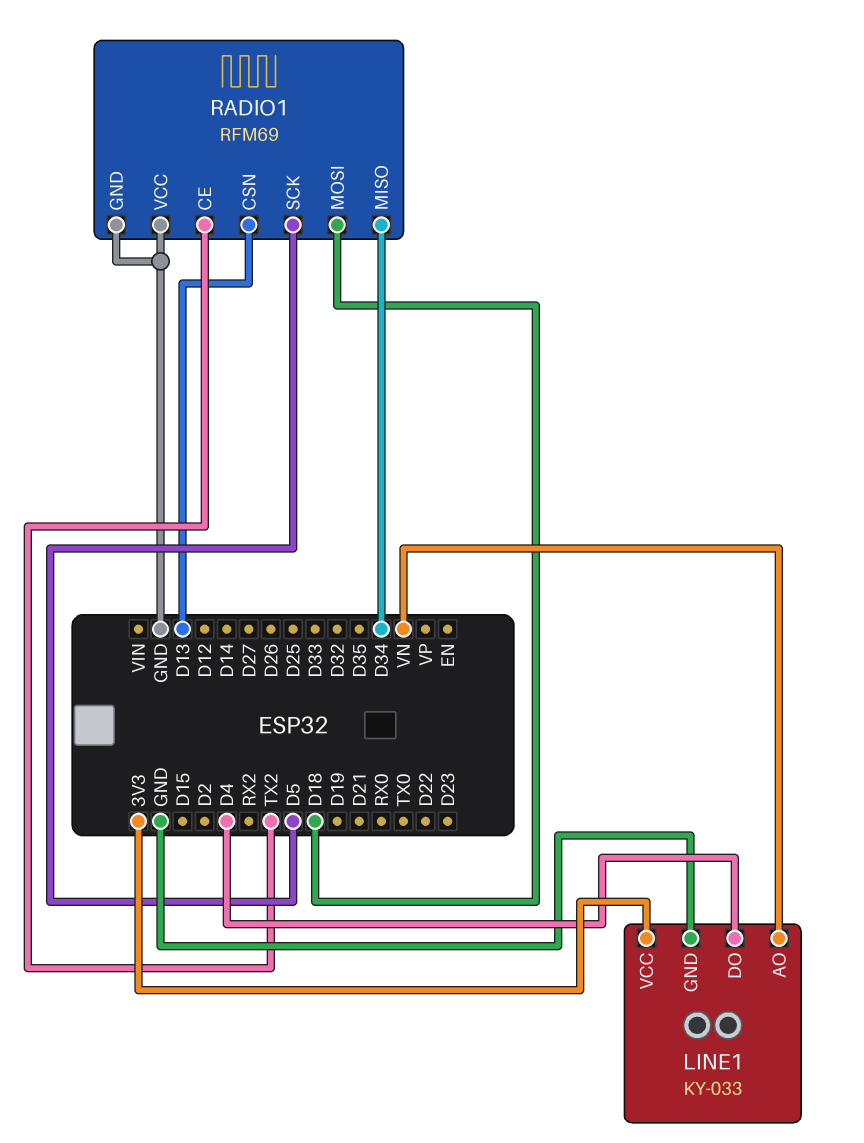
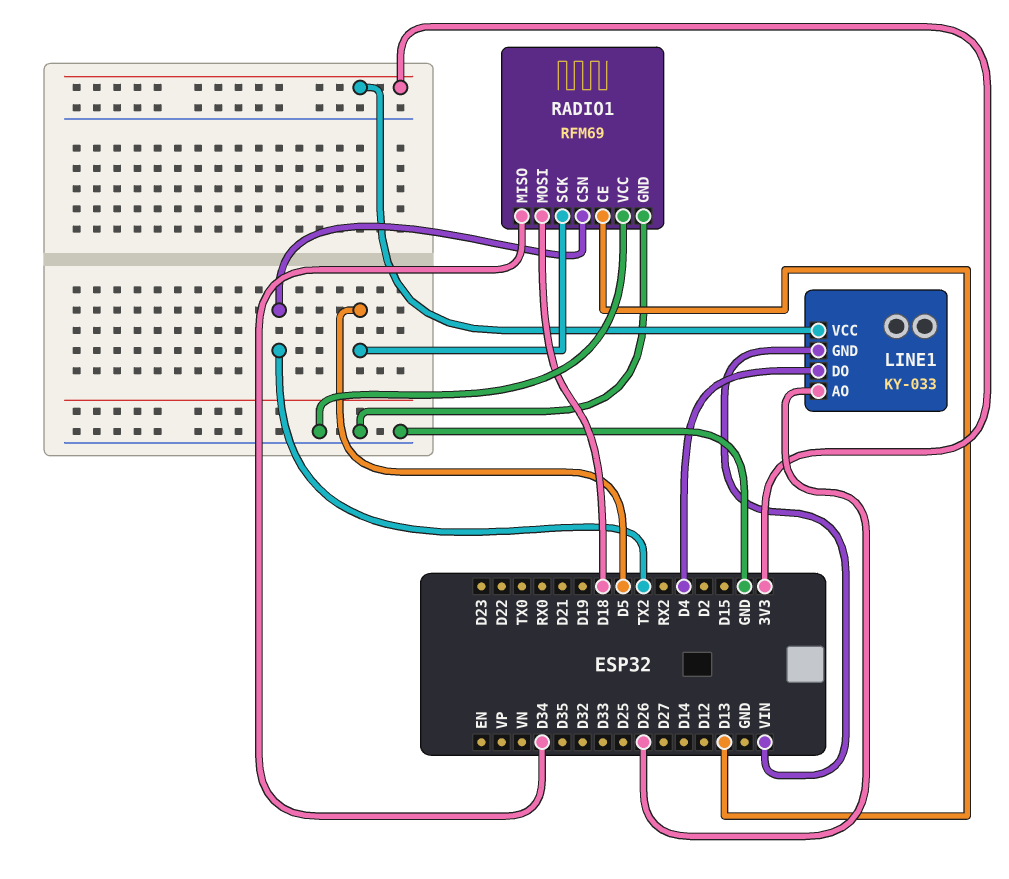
LINE1 pin AO: VN -> D26
LINE1 pin GND: GND -> VIN
RADIO1 pin CE: TX2 -> D13
RADIO1 pin CSN: D13 -> TX2

